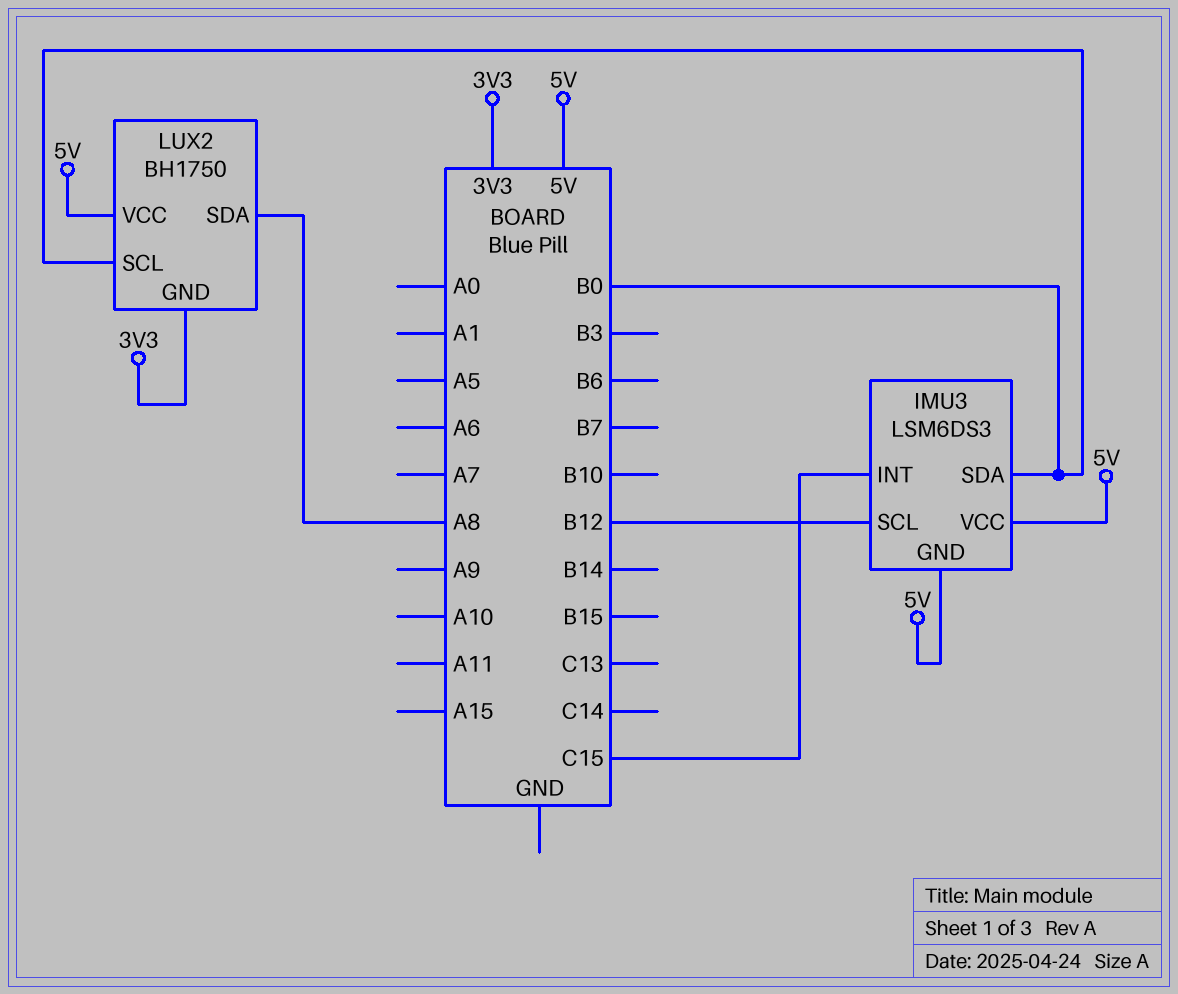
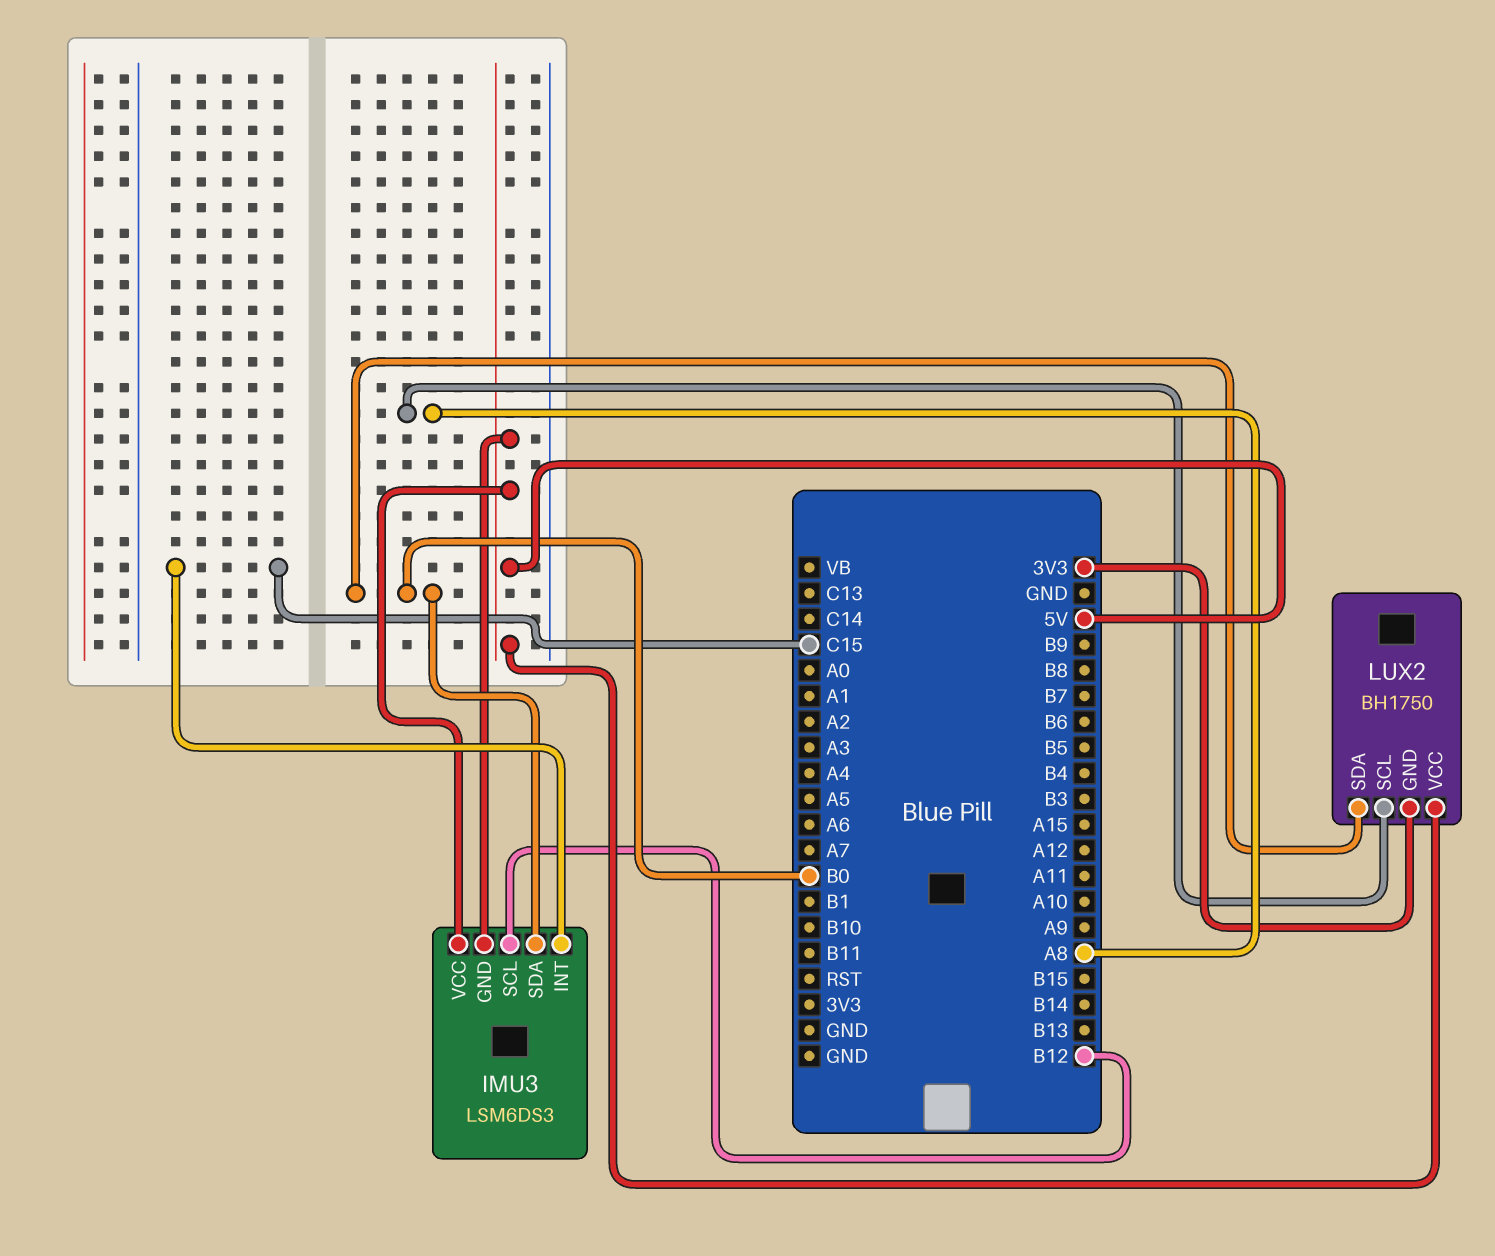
LUX2 pin SCL: B0 -> A8
LUX2 pin SDA: A8 -> B0

